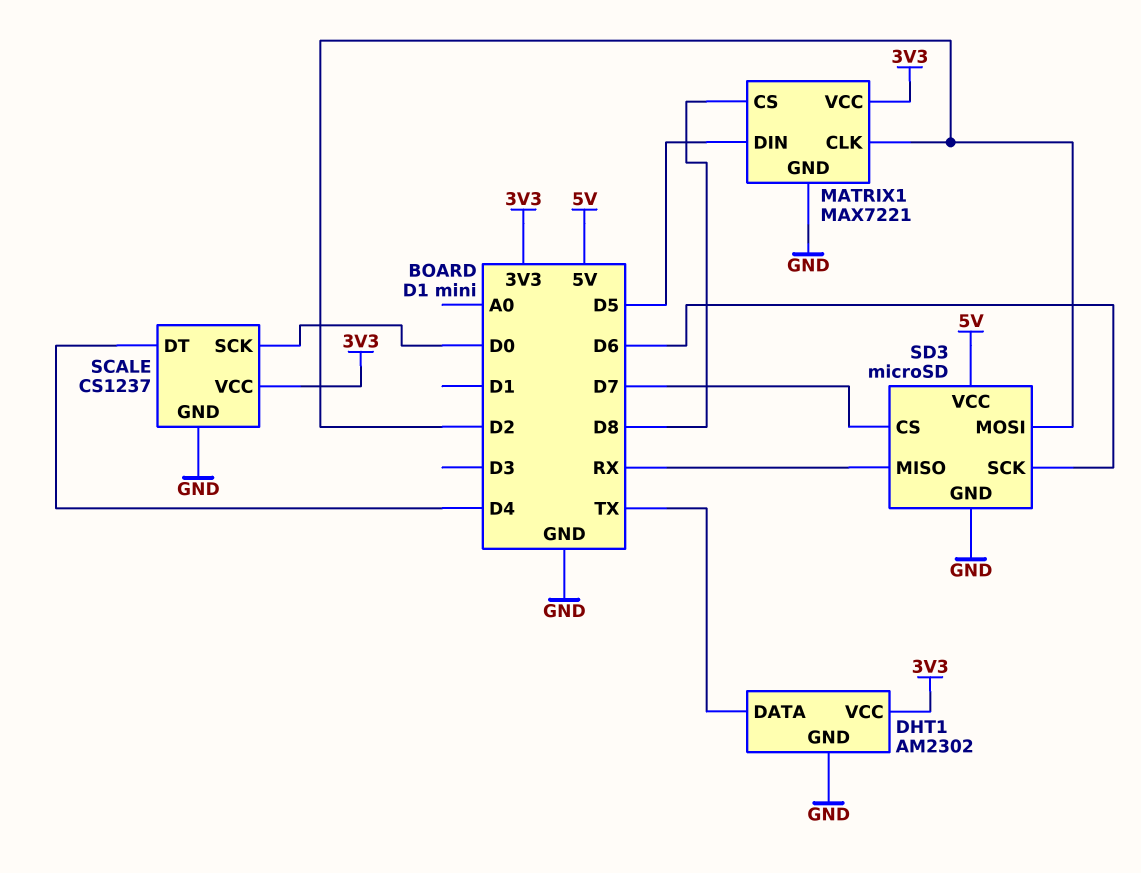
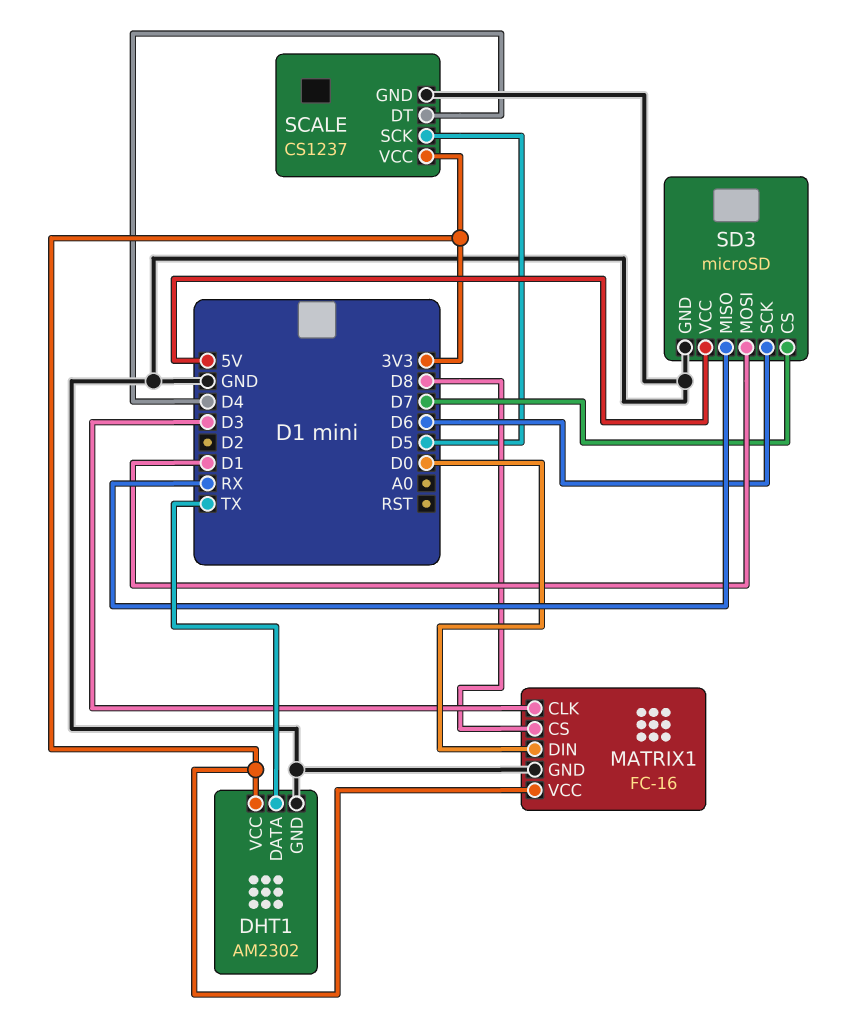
MATRIX1: MAX7221 -> FC-16
MATRIX1 pin CLK: D2 -> D3
MATRIX1 pin DIN: D5 -> D0
SCALE pin SCK: D0 -> D5
SD3 pin MOSI: D2 -> D1

